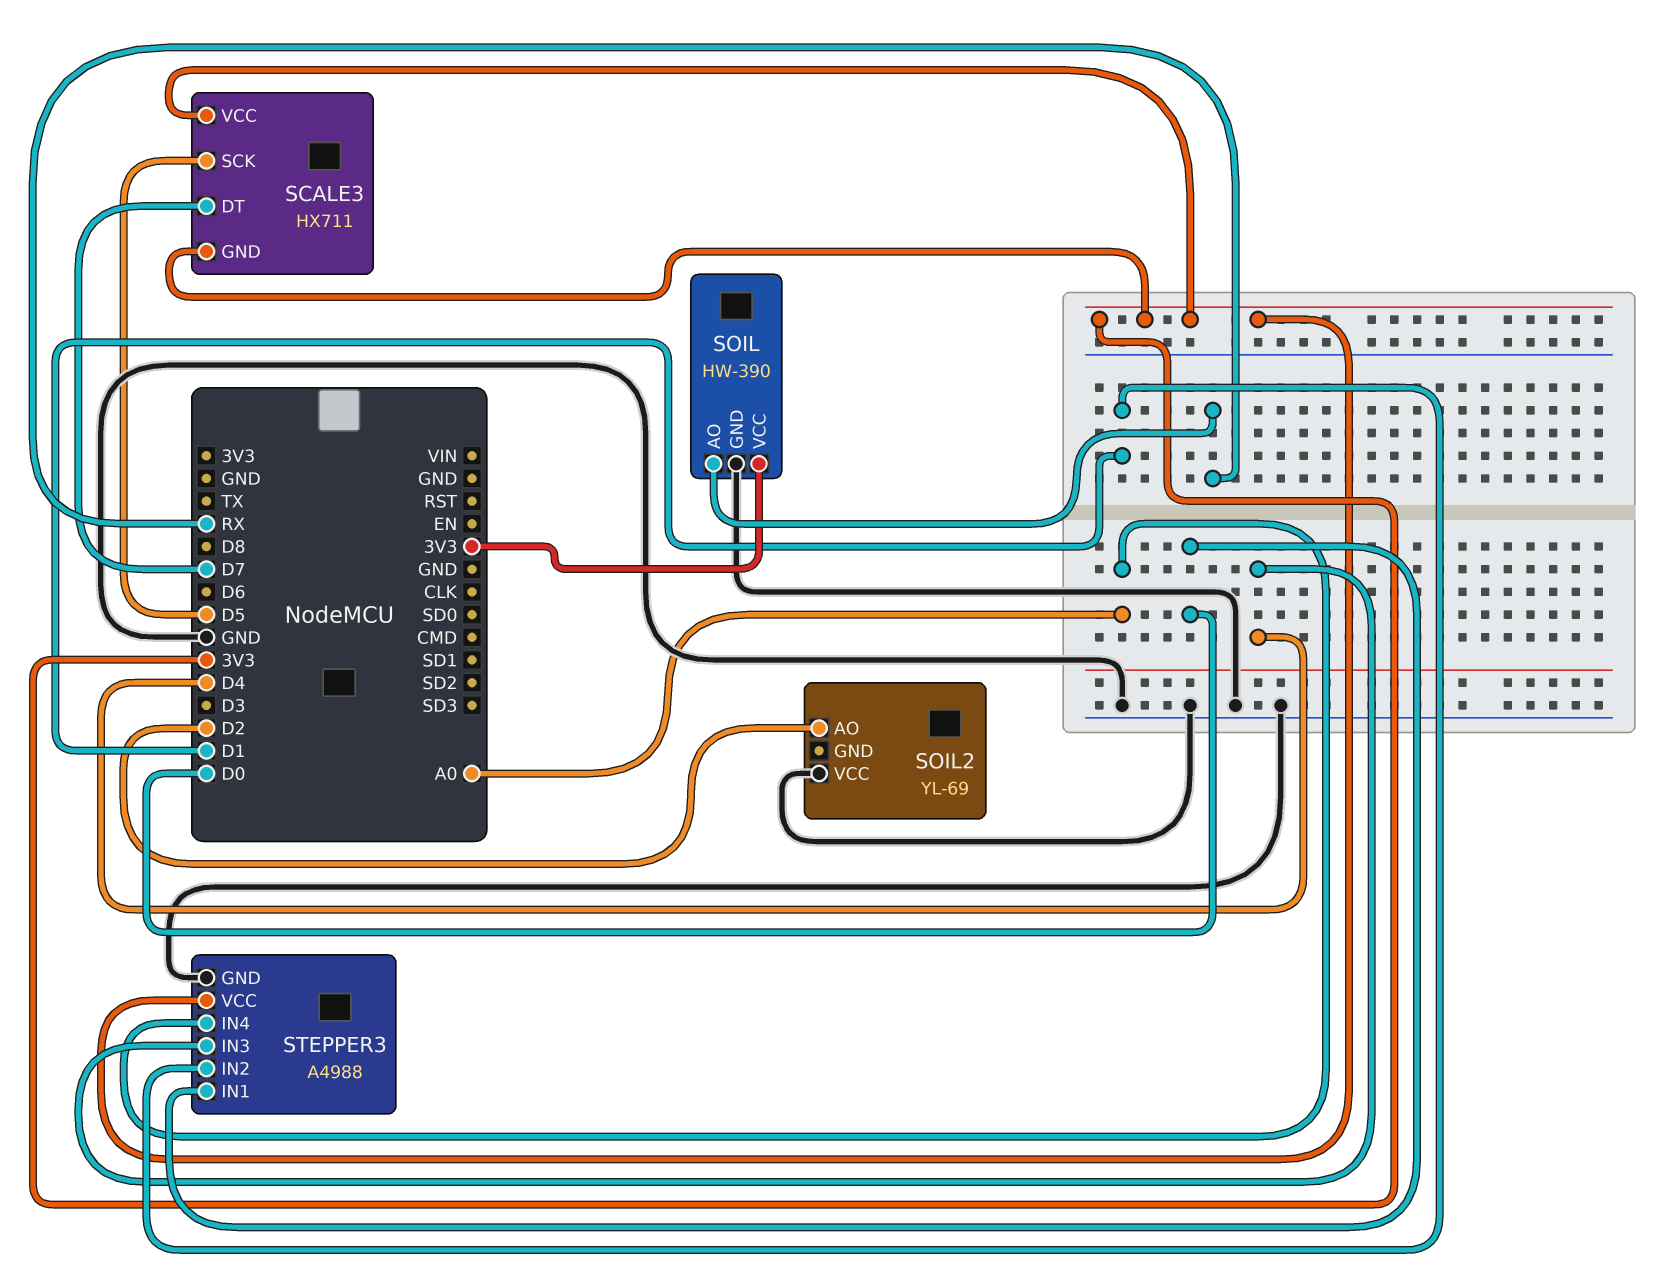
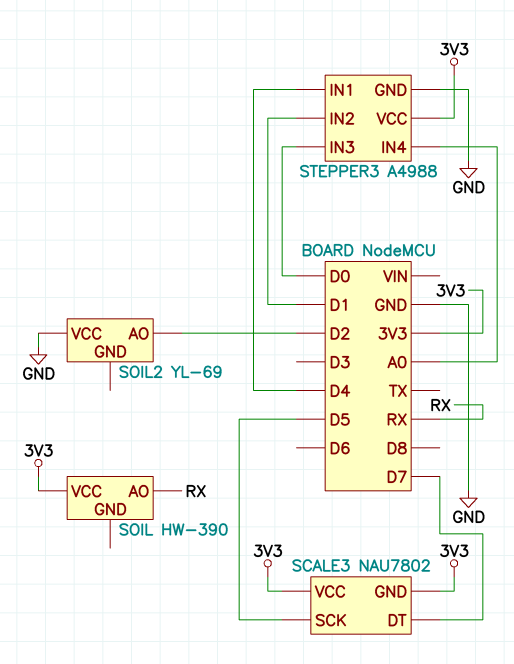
SCALE3: HX711 -> NAU7802
SOIL pin GND: GND -> none
STEPPER3 pin IN1: D0 -> D4
STEPPER3 pin IN3: D4 -> D0

